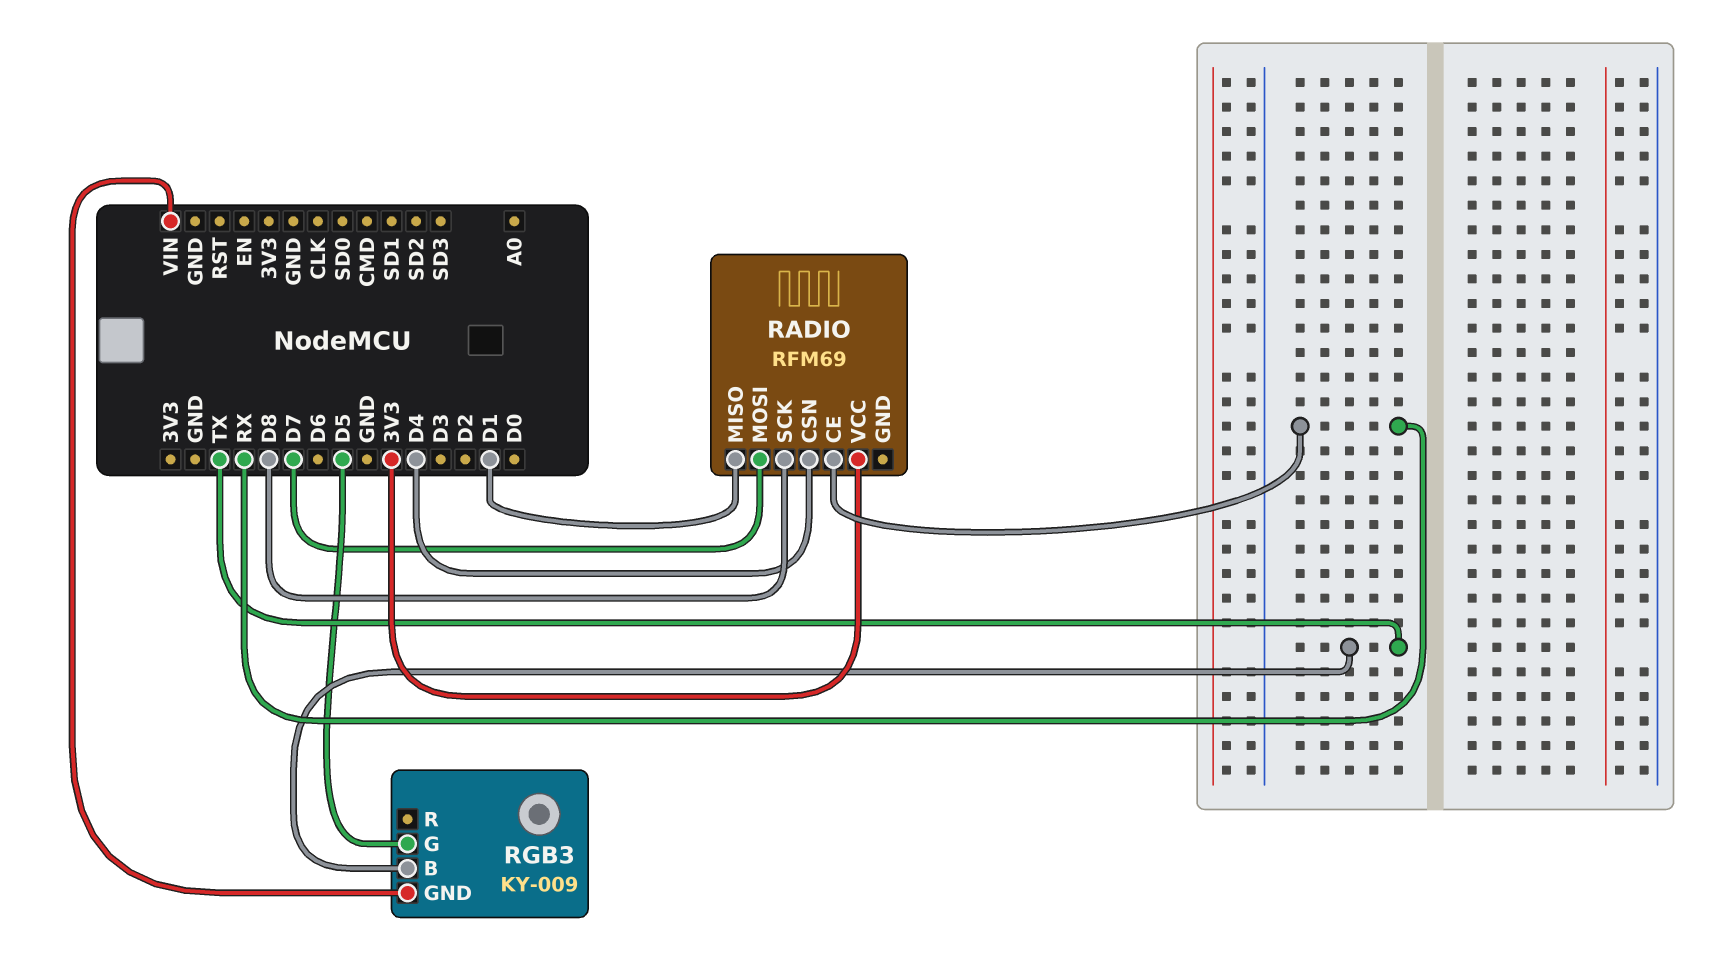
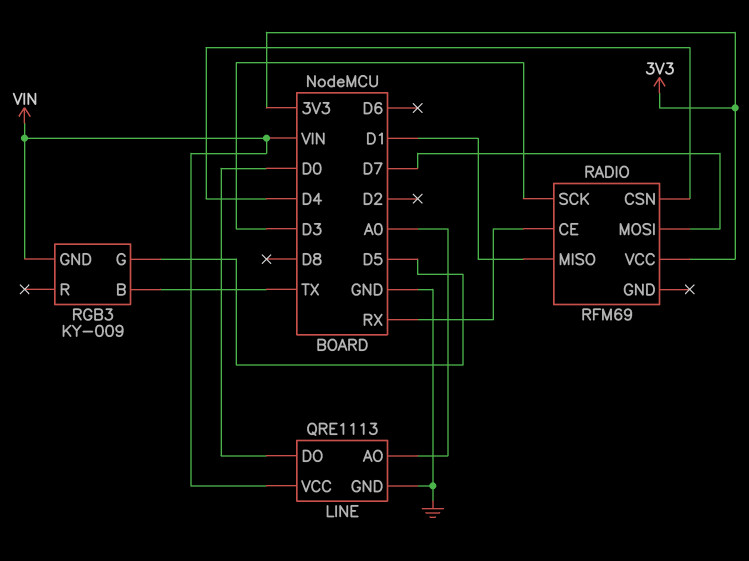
LINE: none -> QRE1113
LINE pin AO: none -> A0
LINE pin DO: none -> D0
LINE pin GND: none -> GND
LINE pin VCC: none -> VIN
RADIO pin SCK: D8 -> D3

